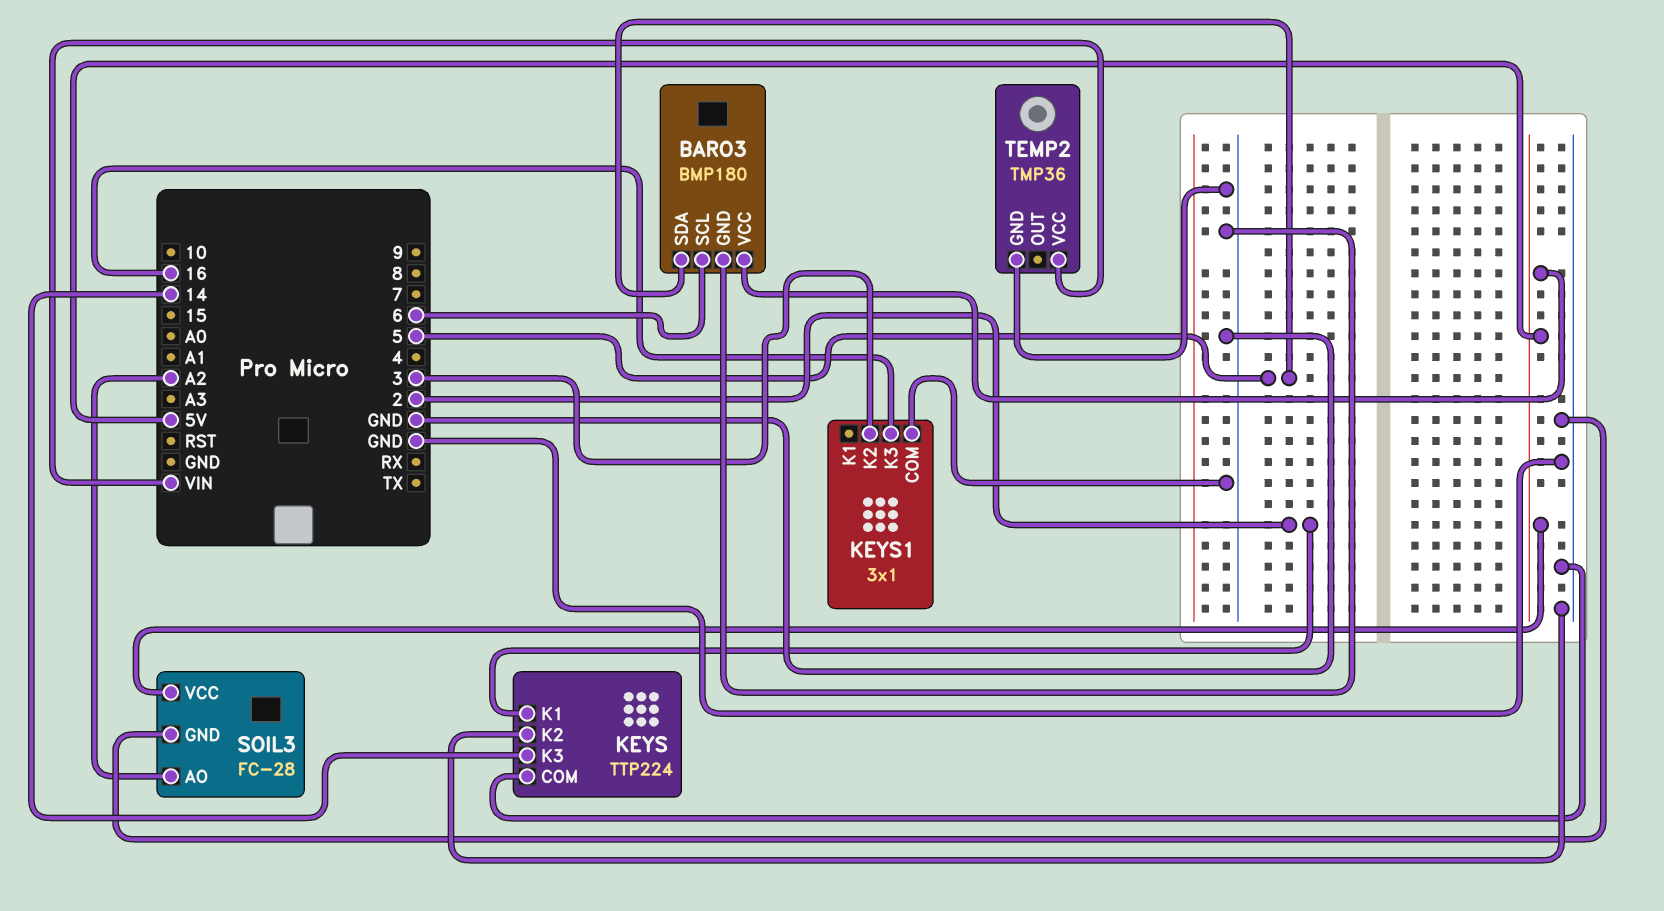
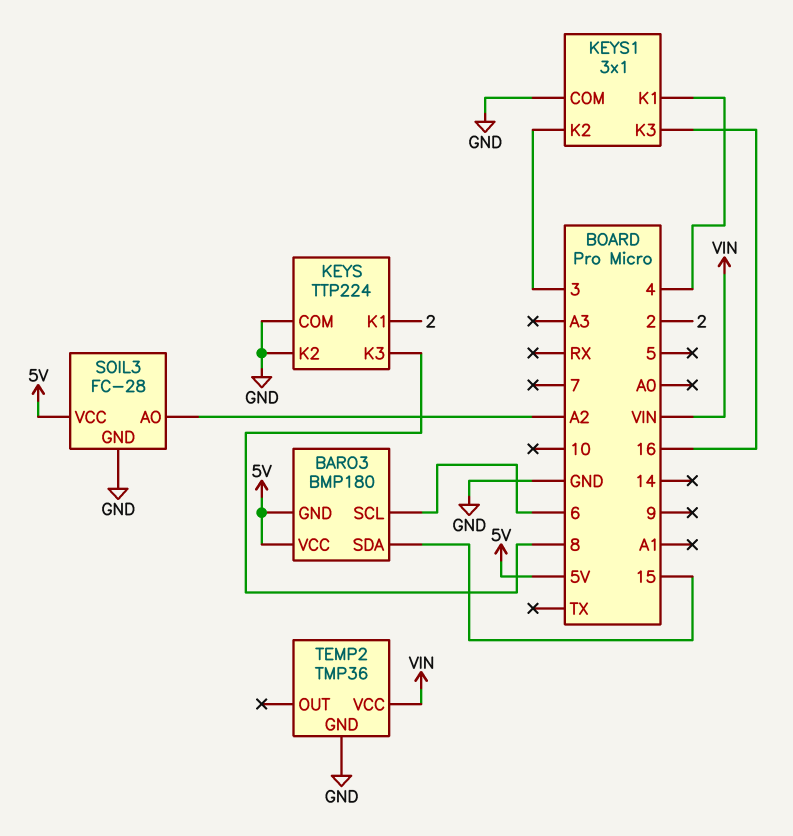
BARO3 pin GND: GND -> 5V
BARO3 pin SDA: 5 -> 15
KEYS pin K3: 14 -> 8
KEYS1 pin K1: none -> 4

